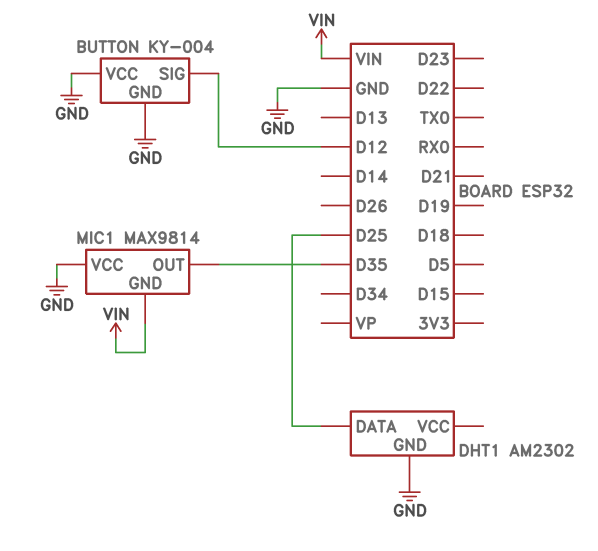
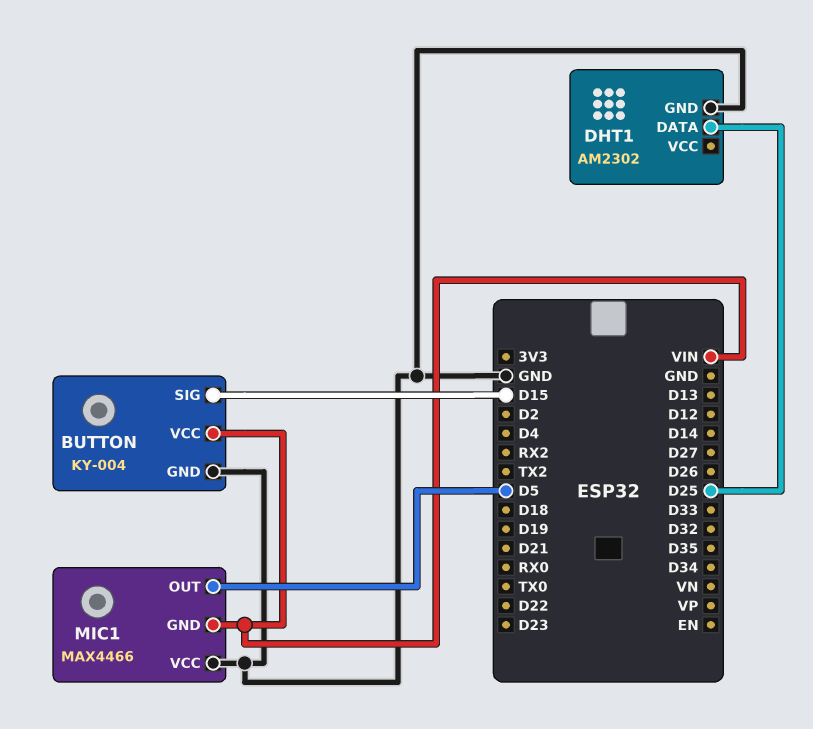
BUTTON pin SIG: D12 -> D15
BUTTON pin VCC: GND -> VIN
MIC1: MAX9814 -> MAX4466
MIC1 pin OUT: D35 -> D5

